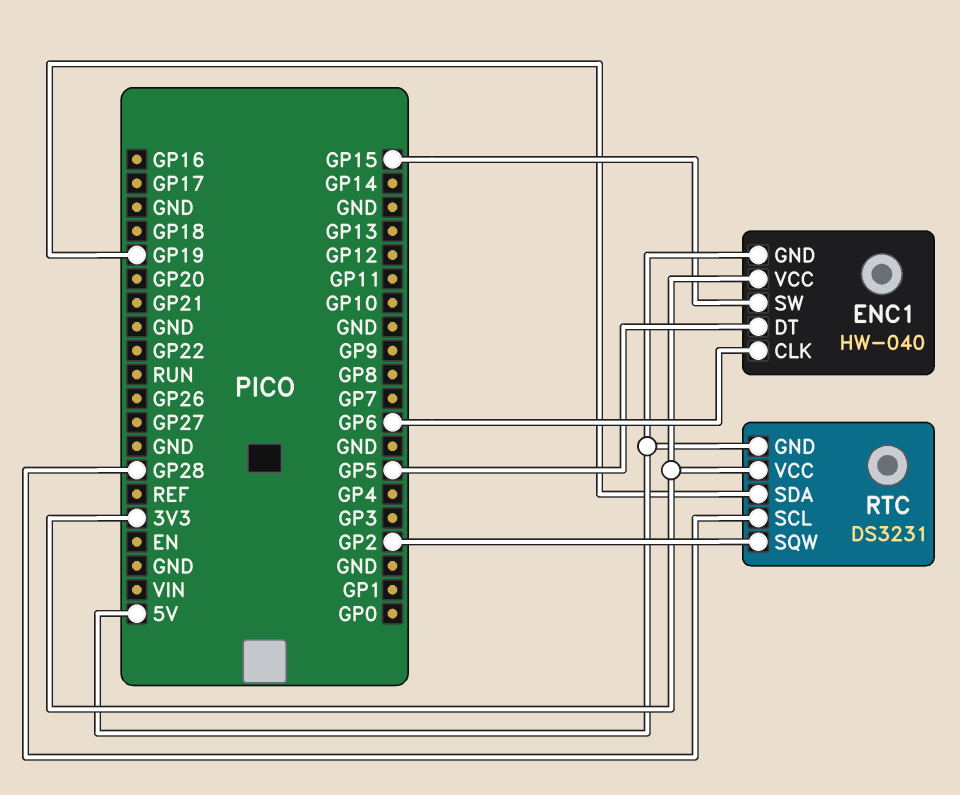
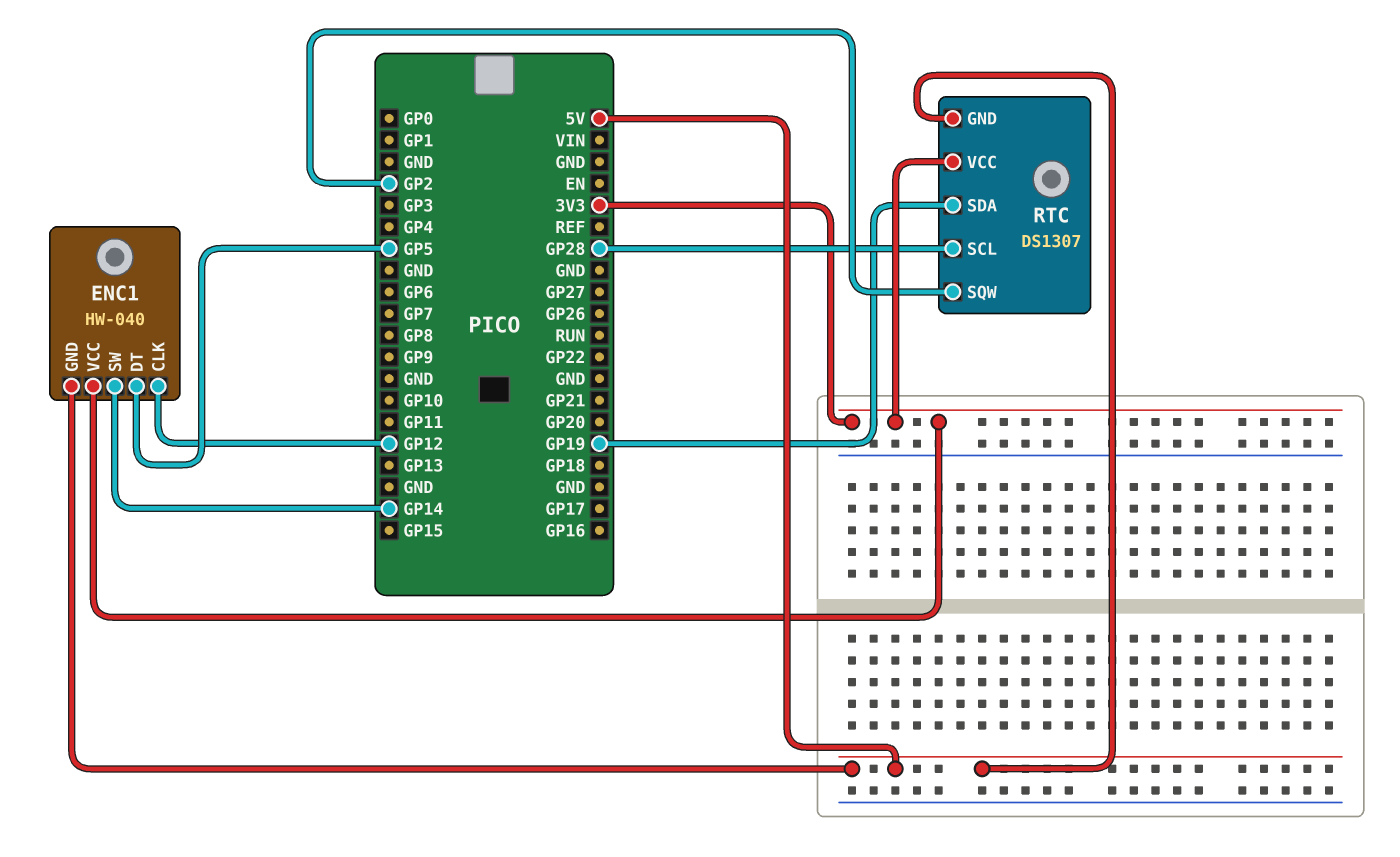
ENC1 pin CLK: GP6 -> GP12
ENC1 pin SW: GP15 -> GP14
RTC: DS3231 -> DS1307

